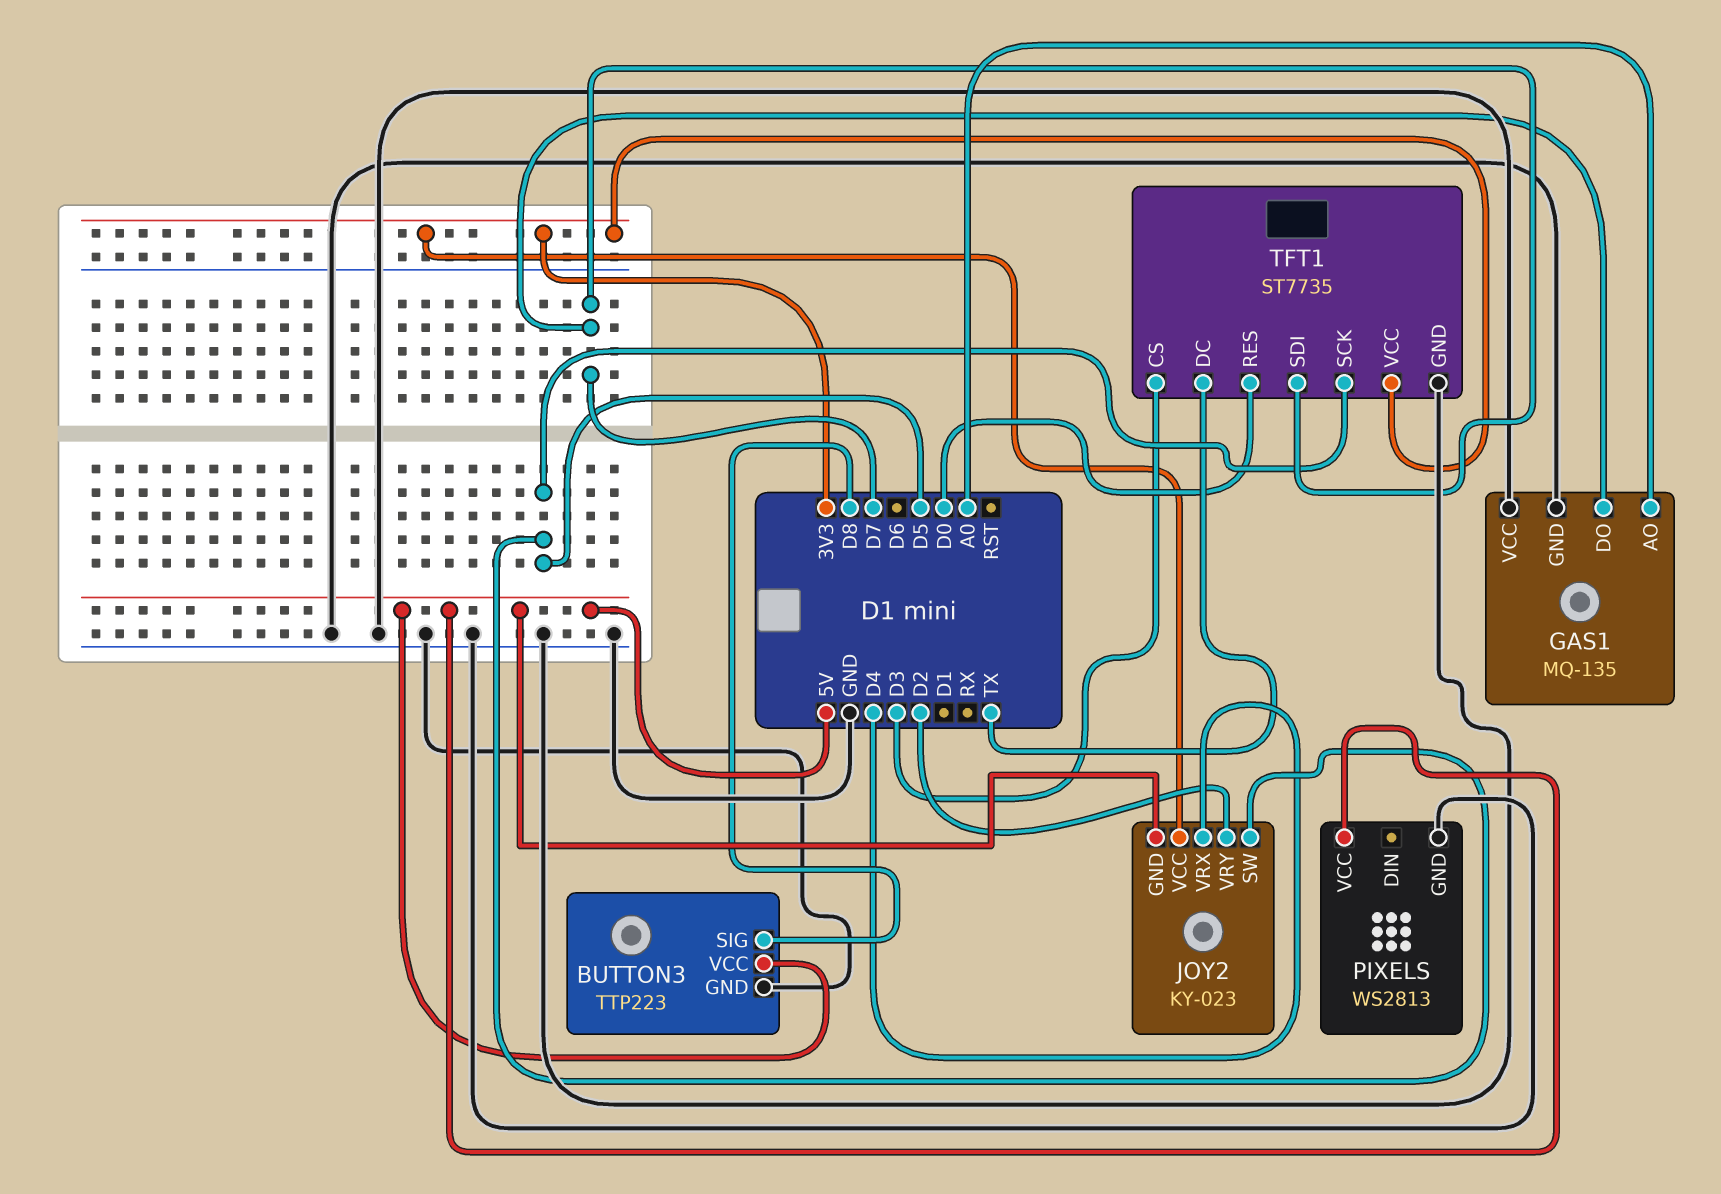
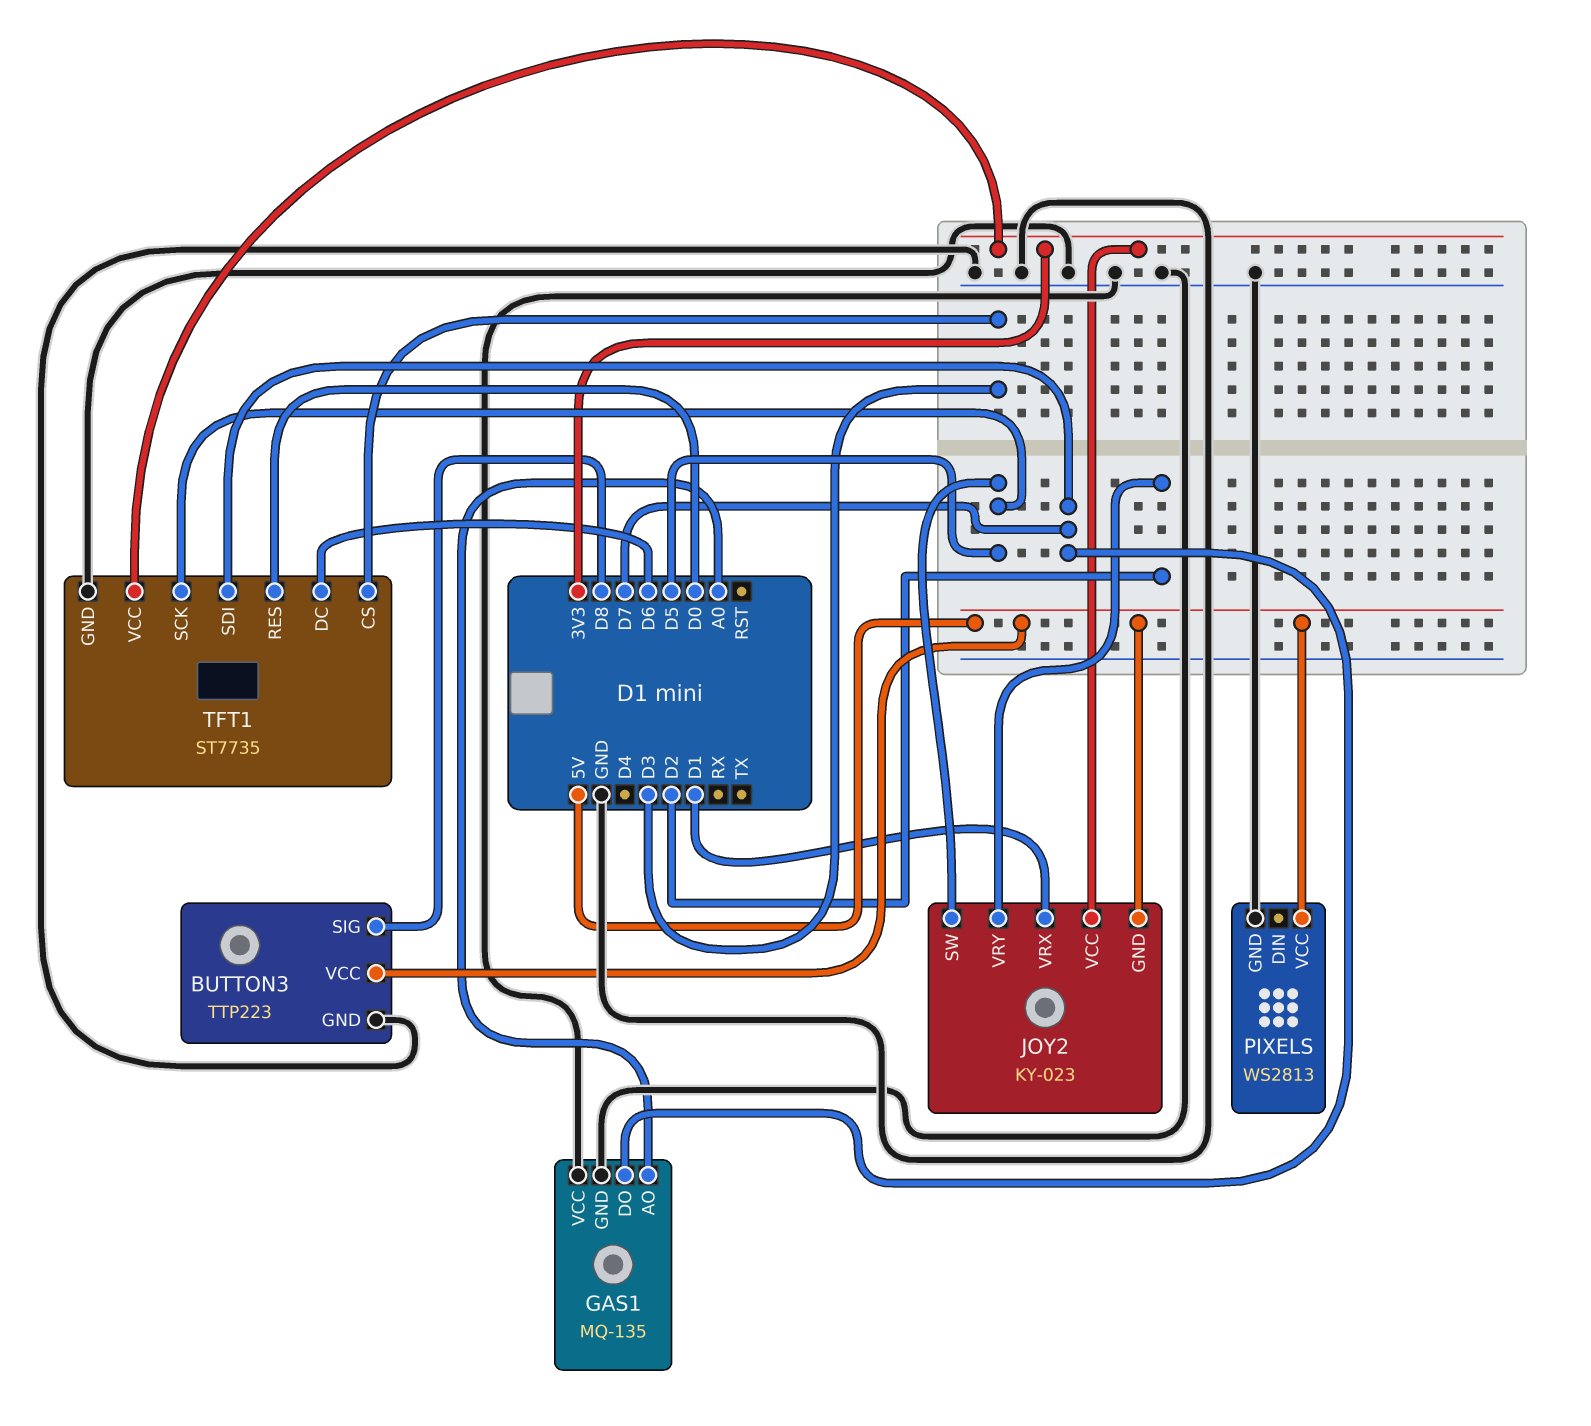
JOY2 pin VRX: D4 -> D1
TFT1 pin DC: TX -> D6

